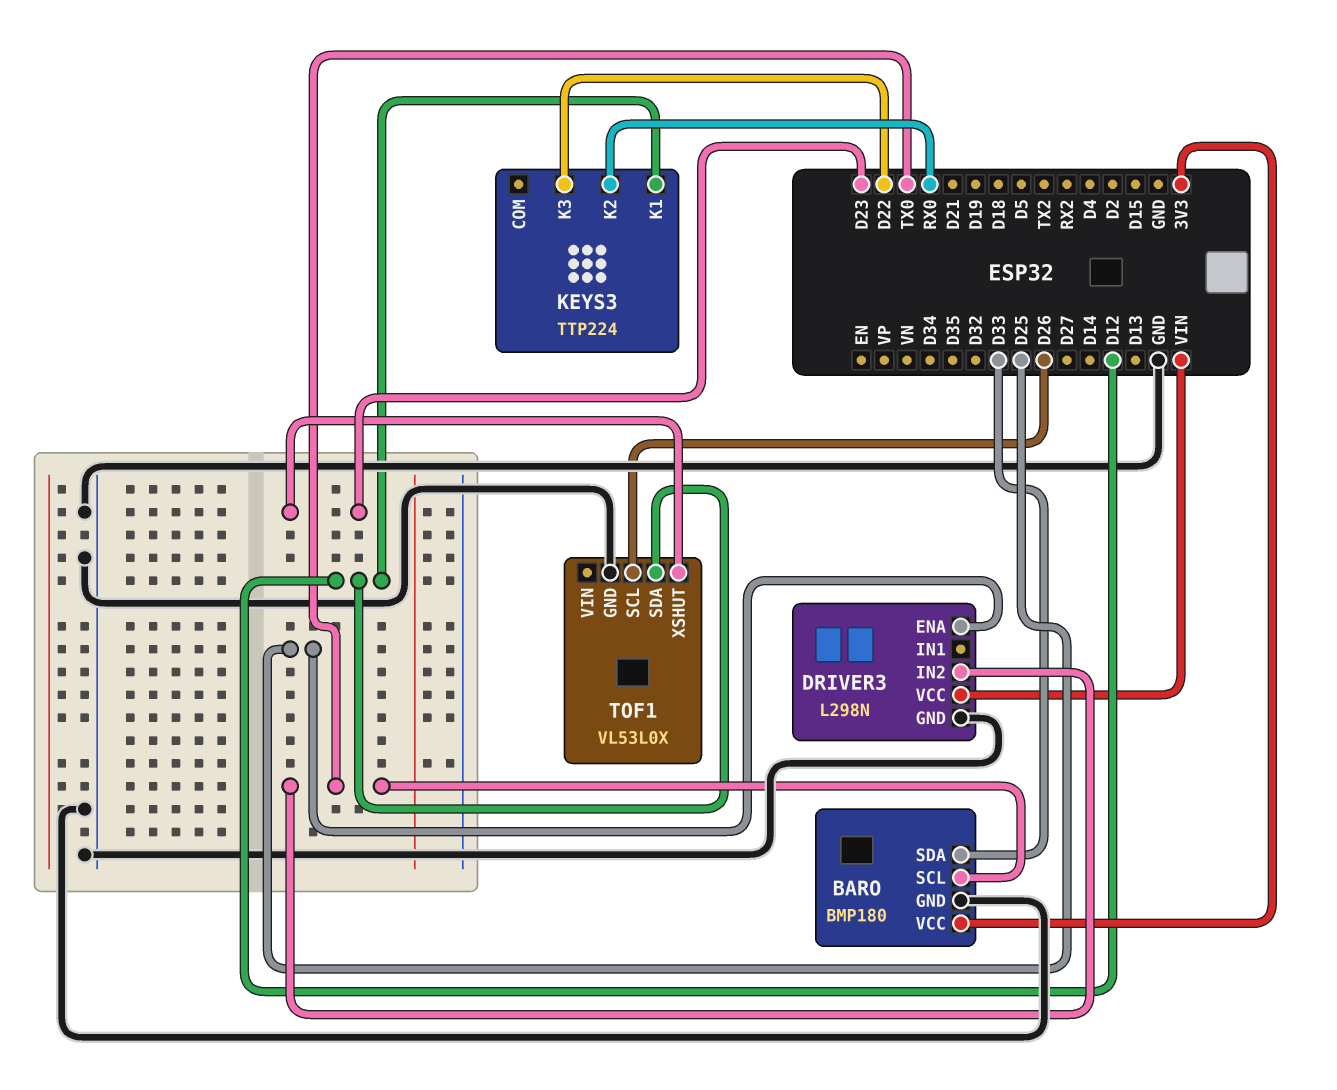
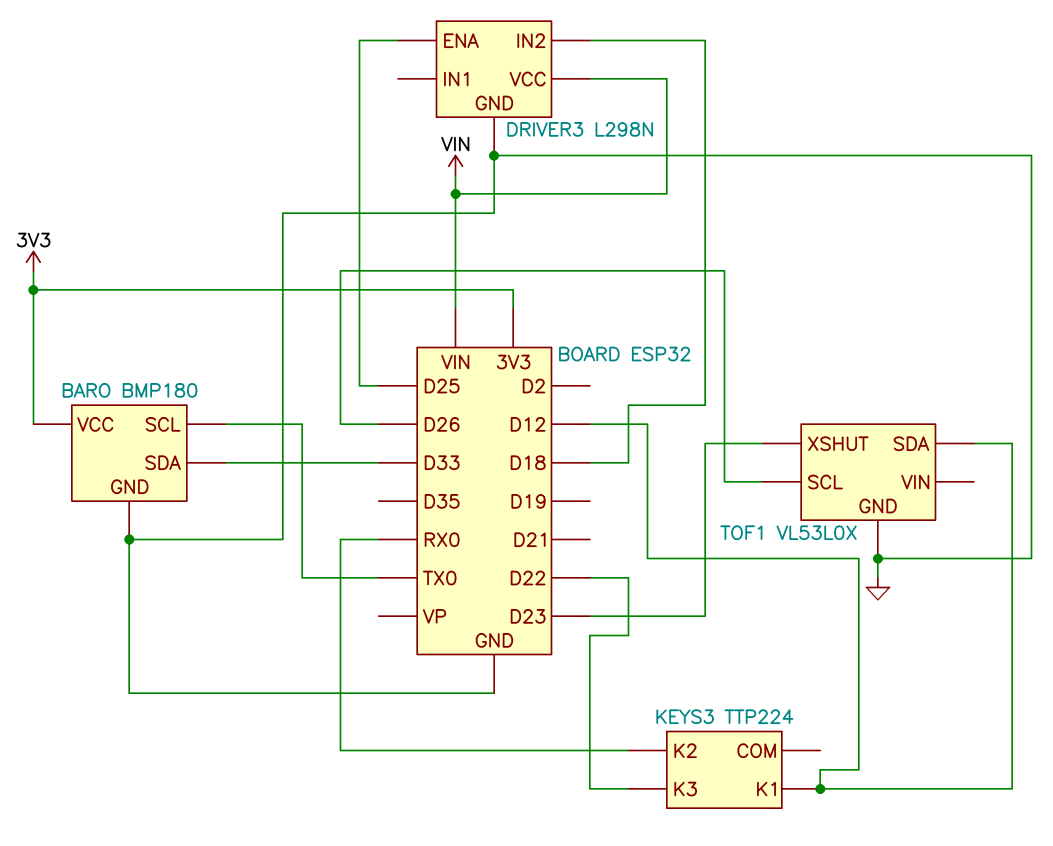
DRIVER3 pin IN2: TX0 -> D18

